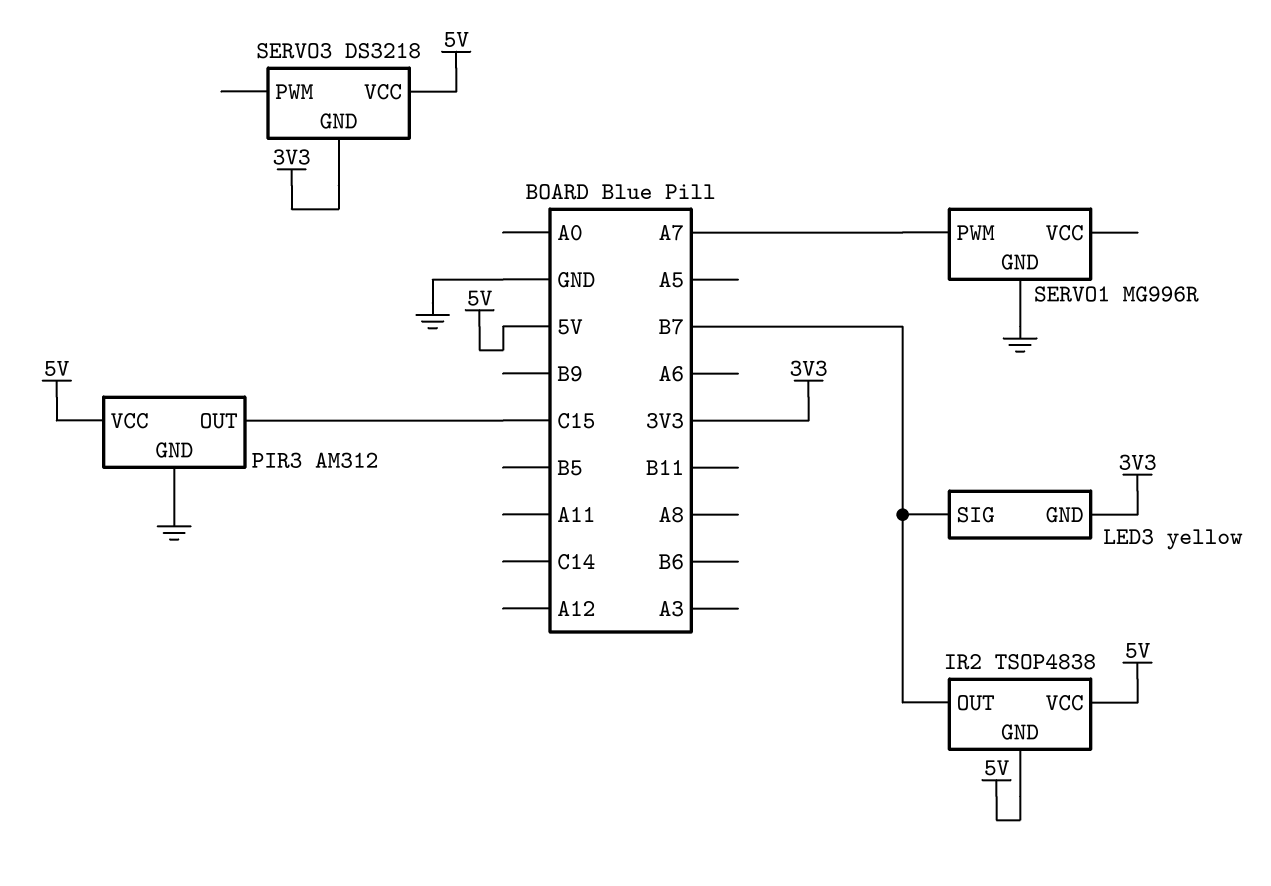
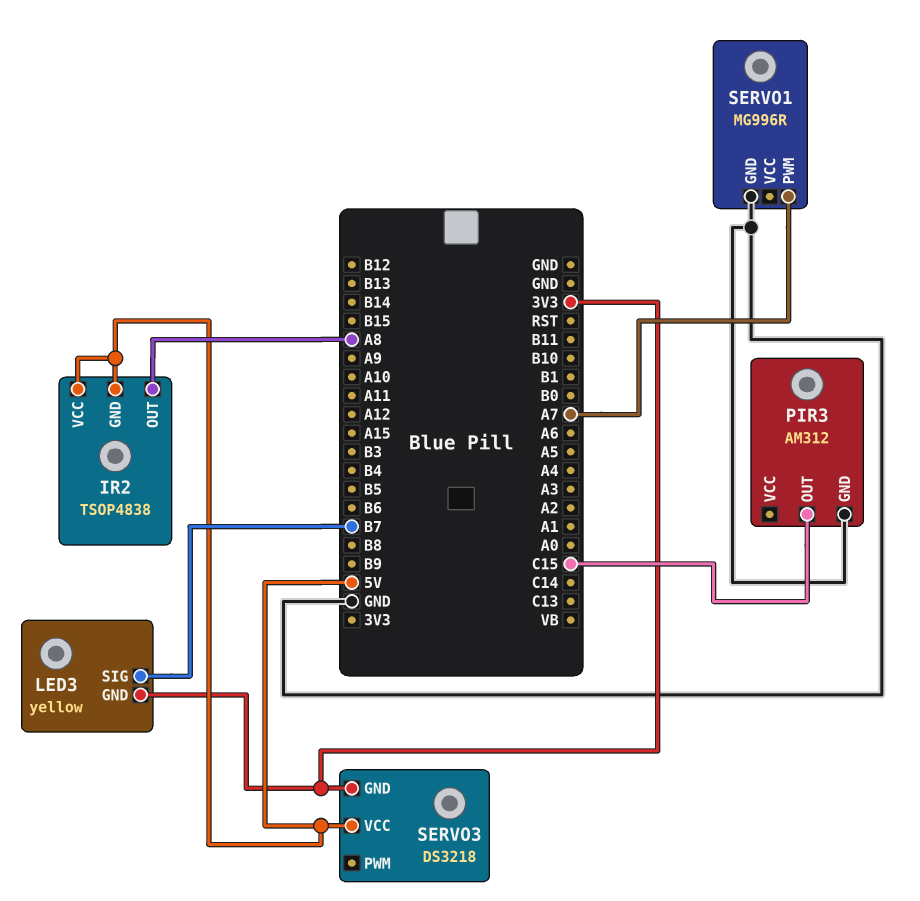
IR2 pin OUT: B7 -> A8
PIR3 pin VCC: 5V -> none

